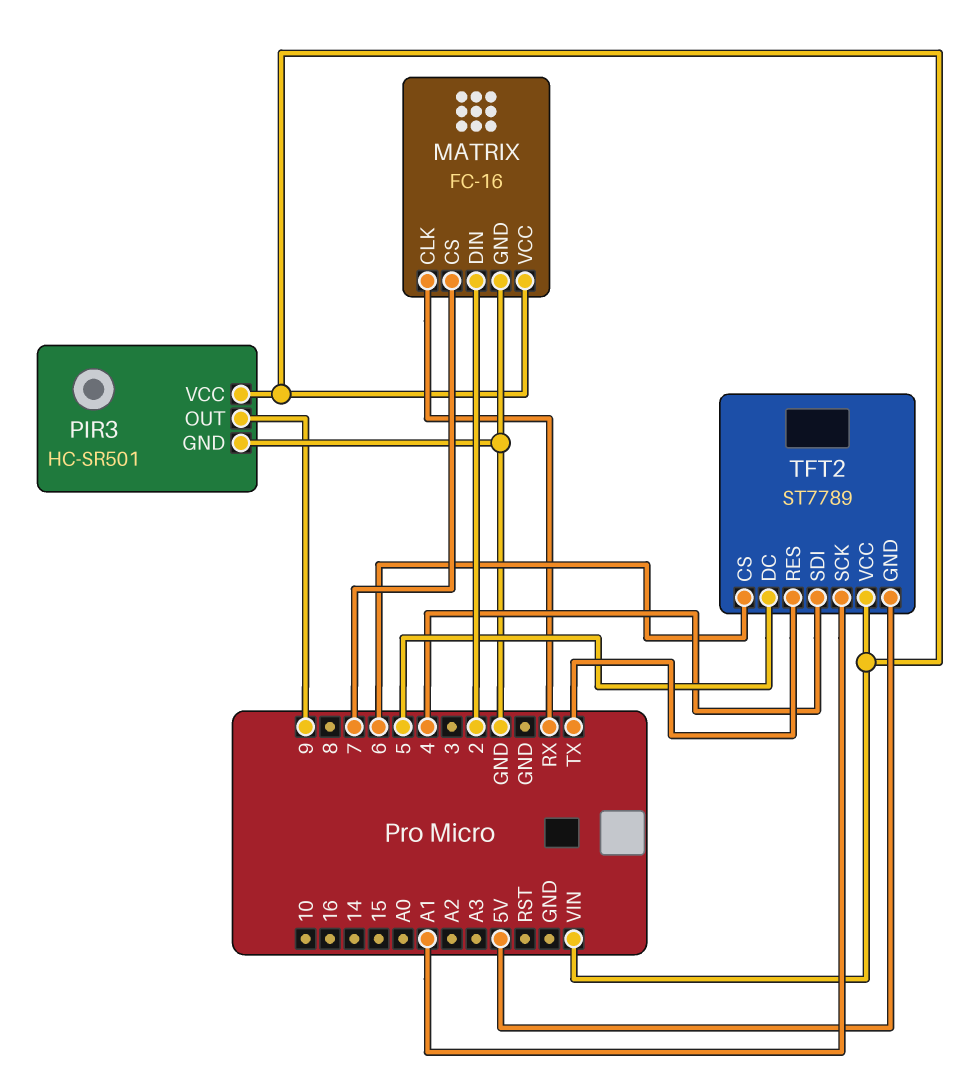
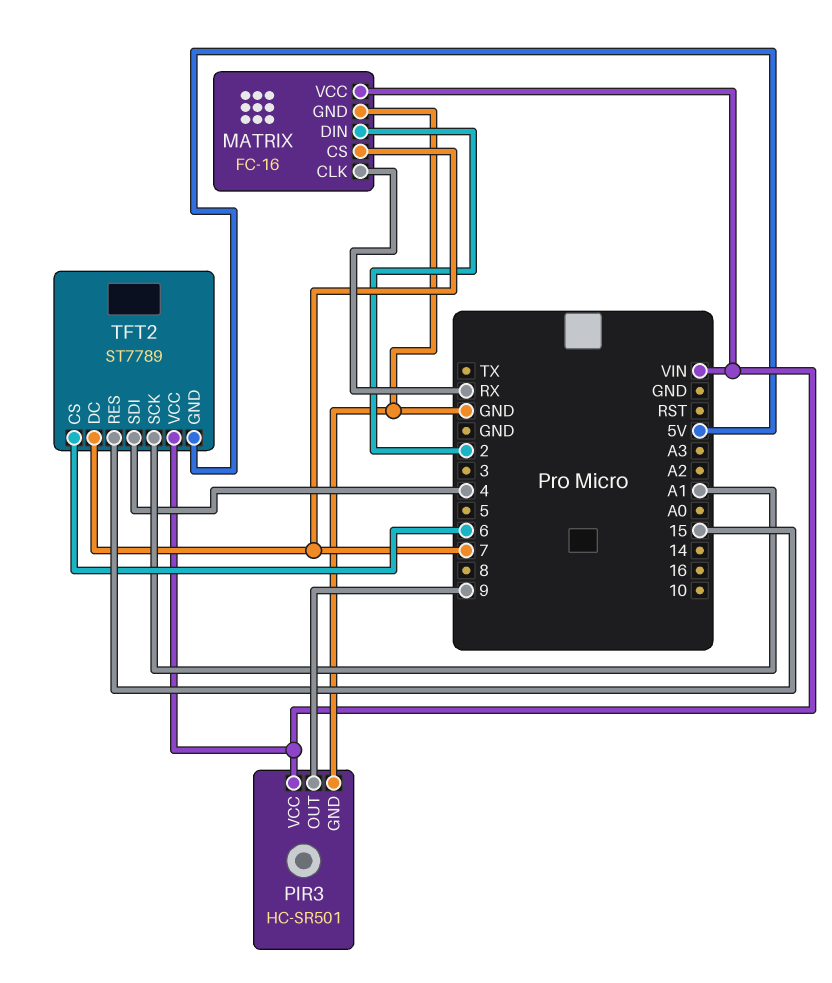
TFT2 pin DC: 5 -> 7
TFT2 pin RES: TX -> 15

